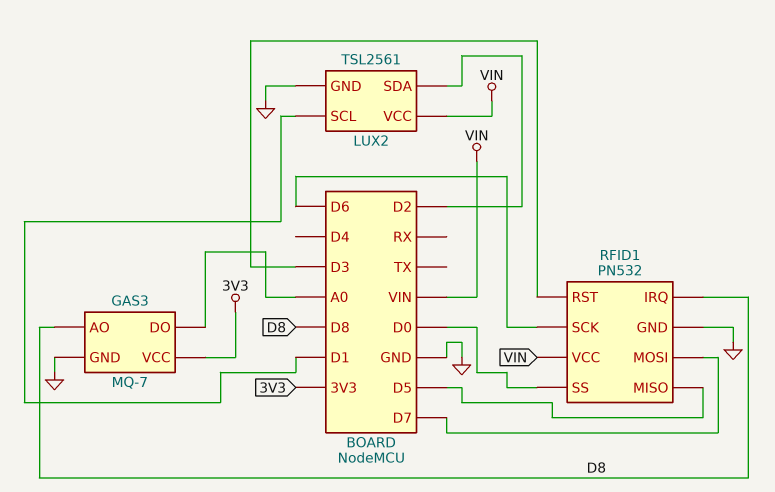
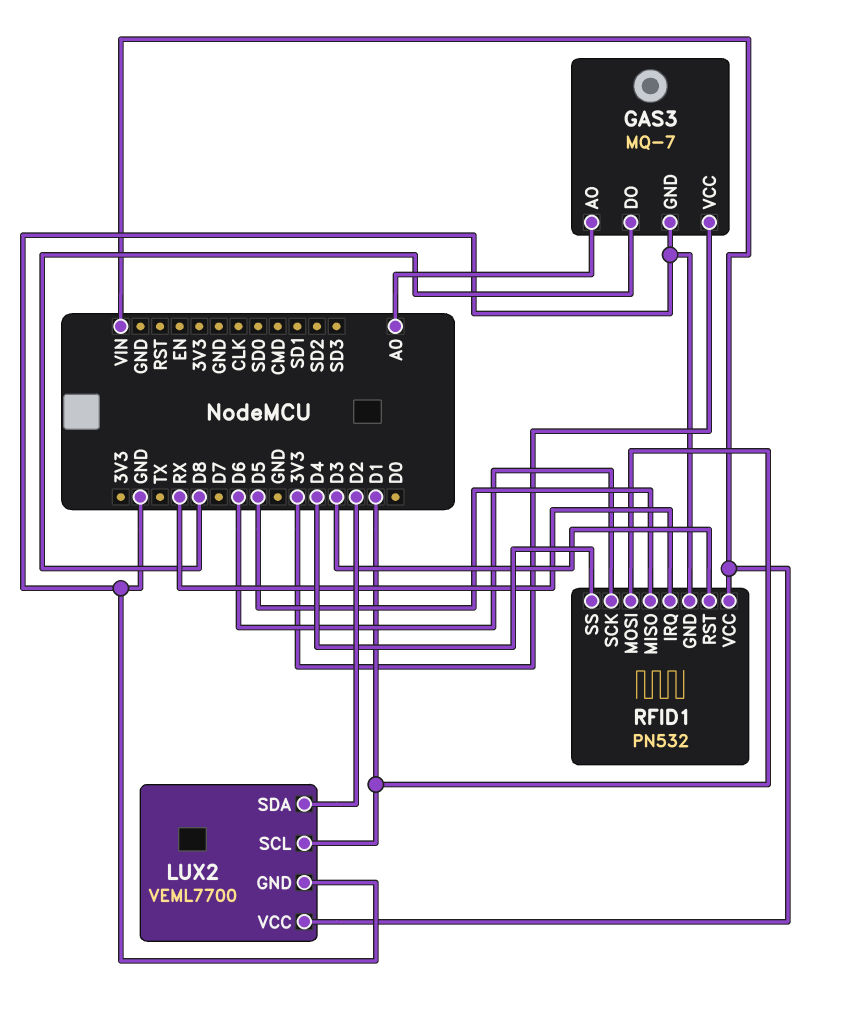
GAS3 pin AO: D8 -> A0
GAS3 pin DO: A0 -> D8
LUX2: TSL2561 -> VEML7700
RFID1 pin IRQ: D8 -> RX
RFID1 pin MOSI: D7 -> D1
RFID1 pin SS: D0 -> D4

